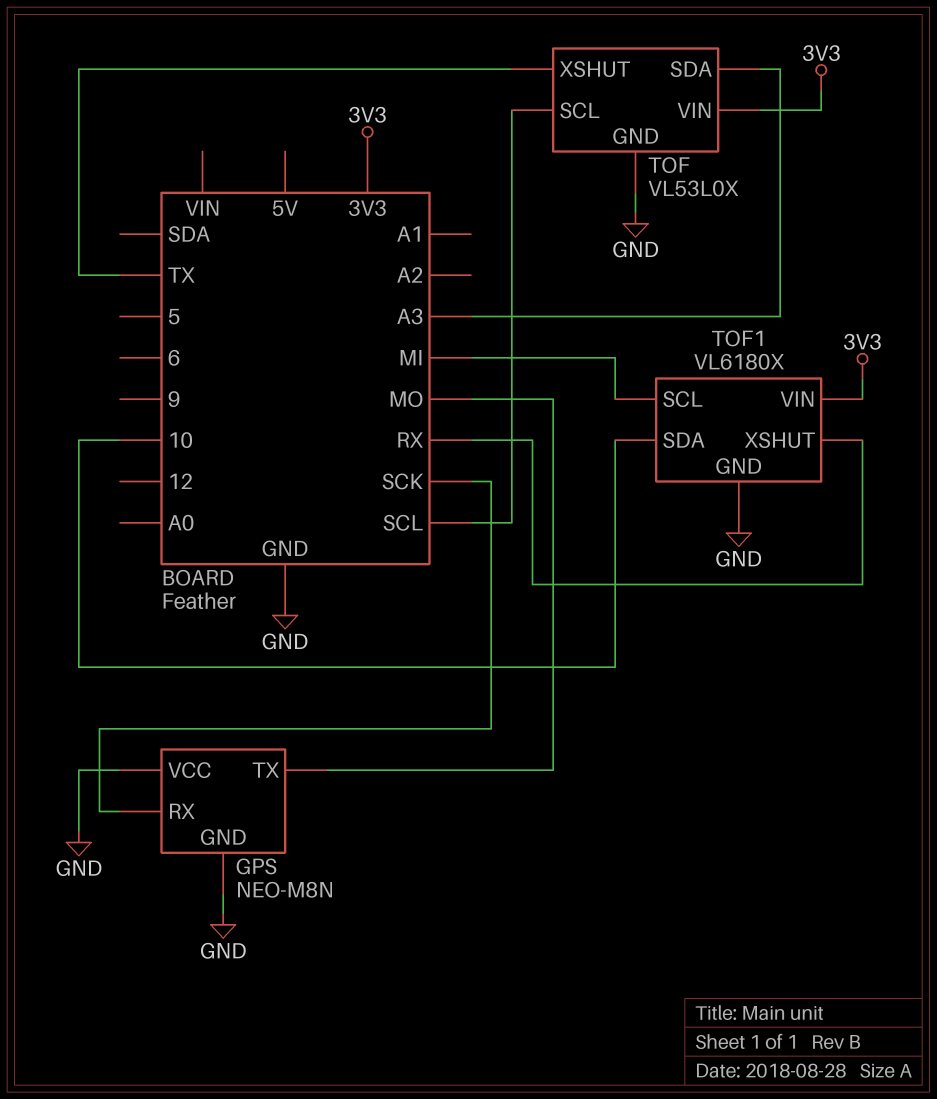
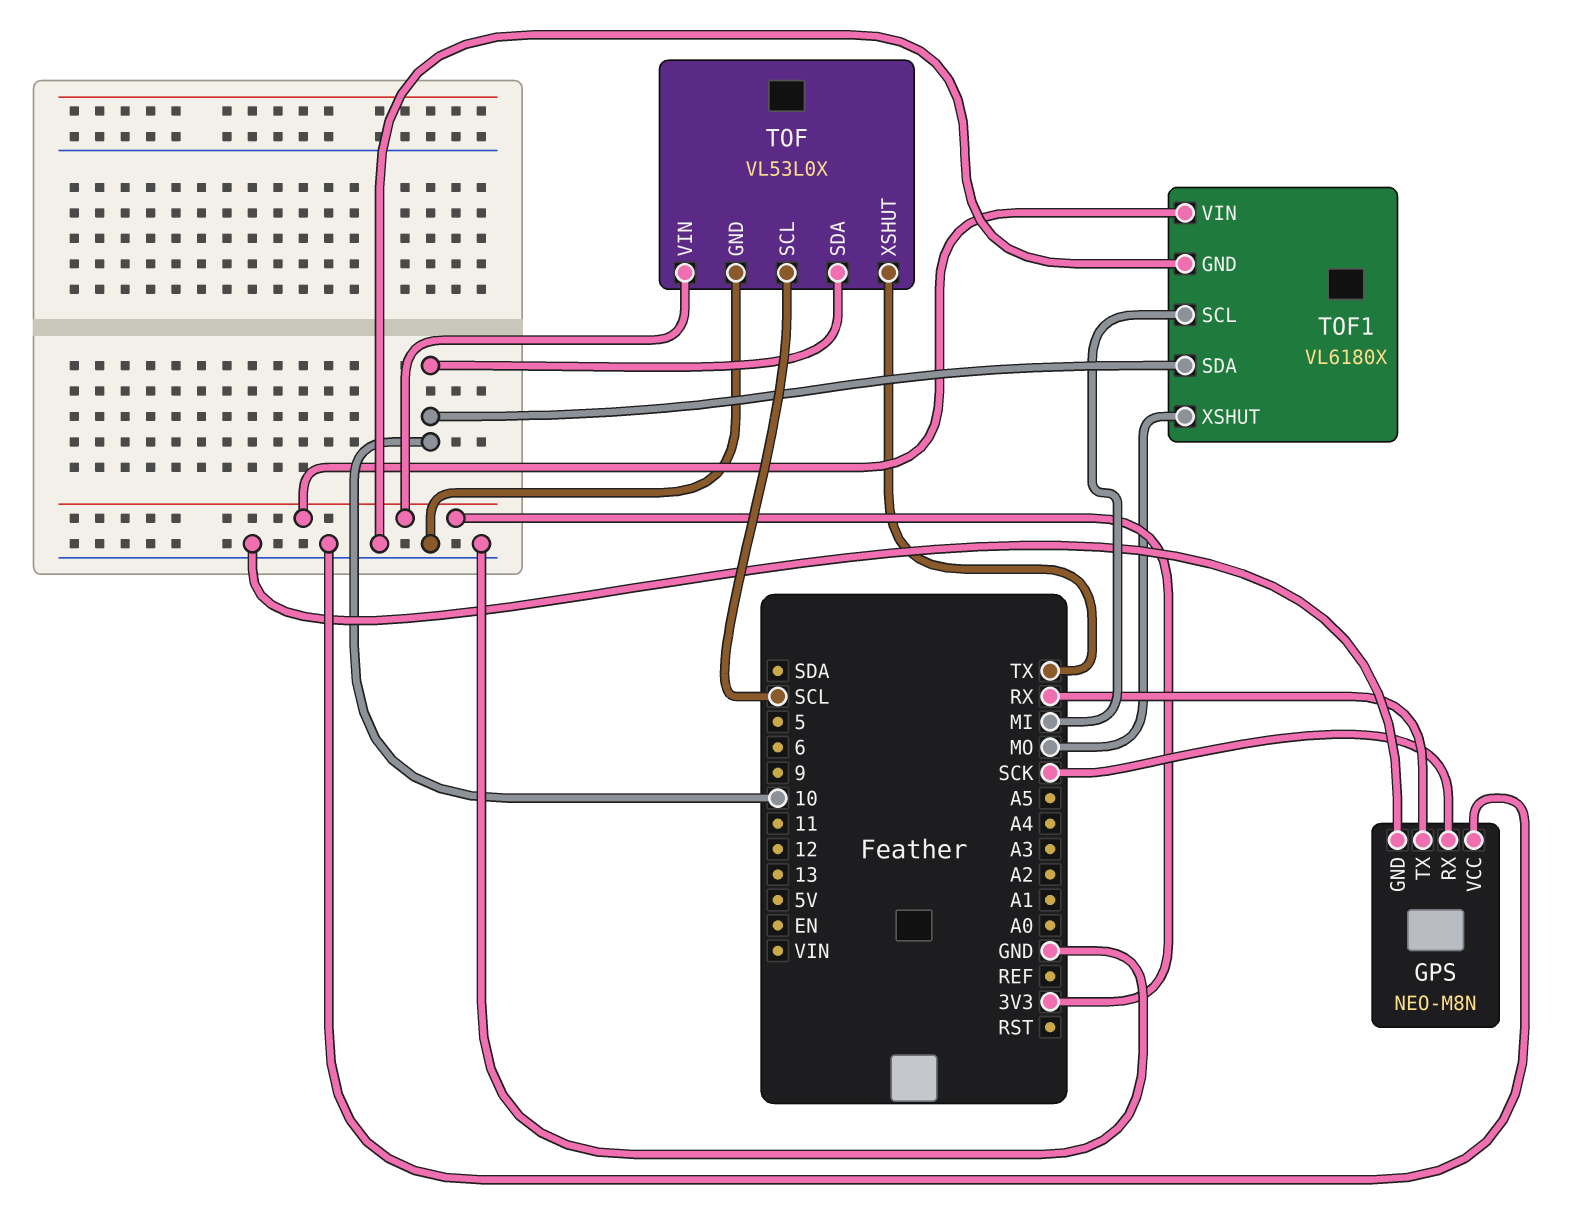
GPS pin TX: MO -> RX
TOF pin SDA: A3 -> 10
TOF1 pin XSHUT: RX -> MO

